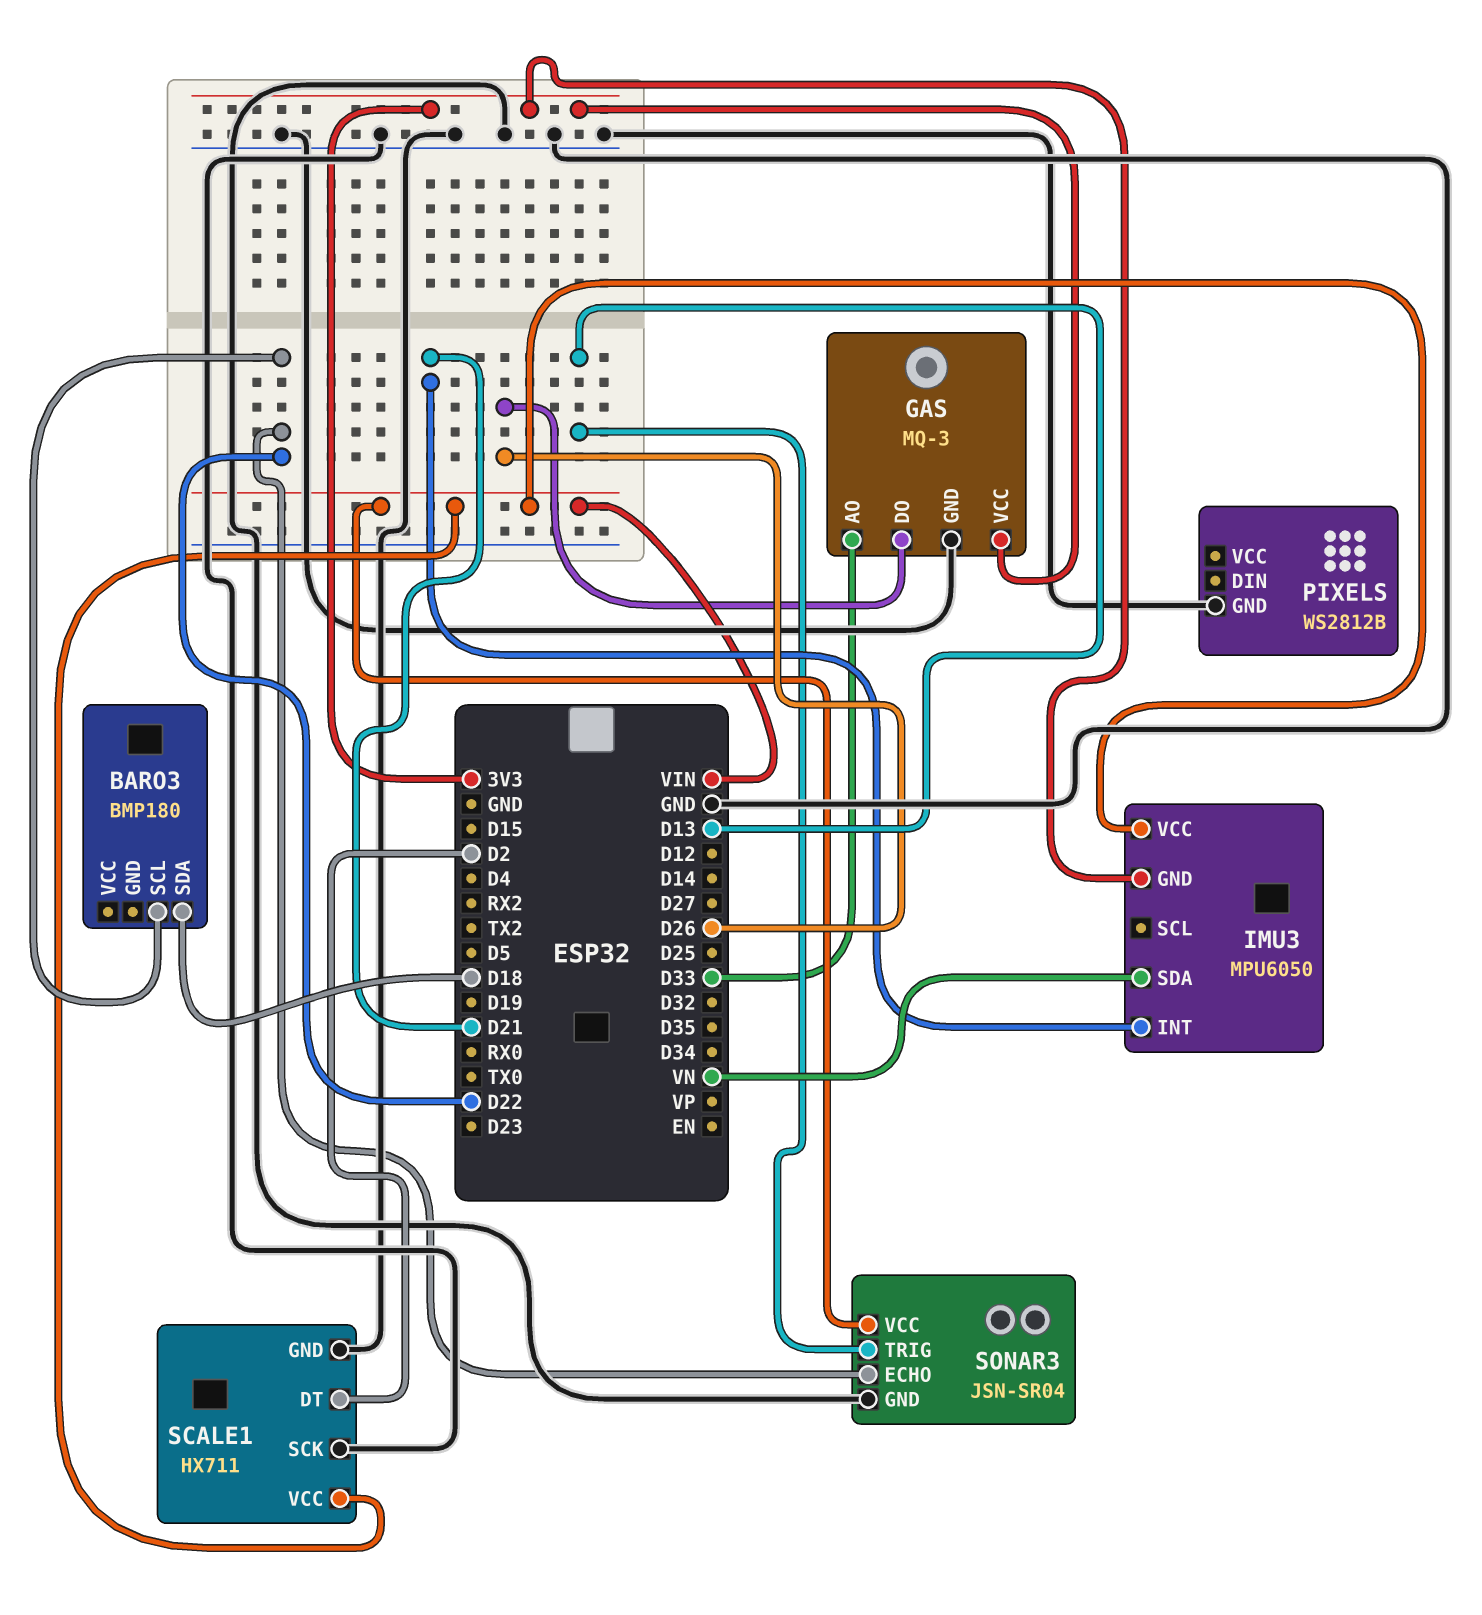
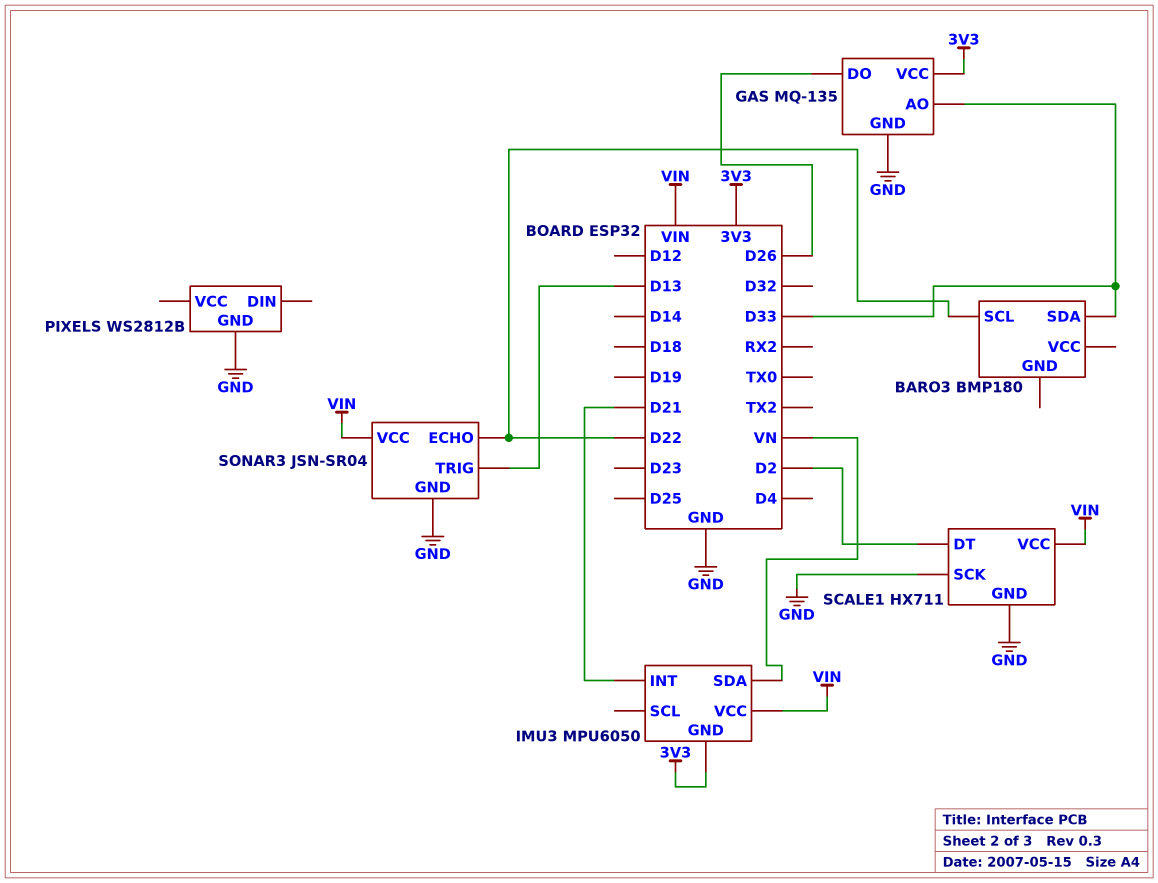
BARO3 pin SDA: D18 -> D33
GAS: MQ-3 -> MQ-135

